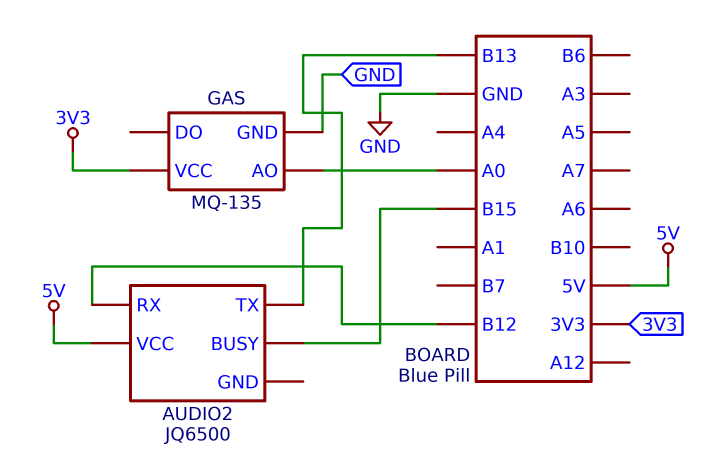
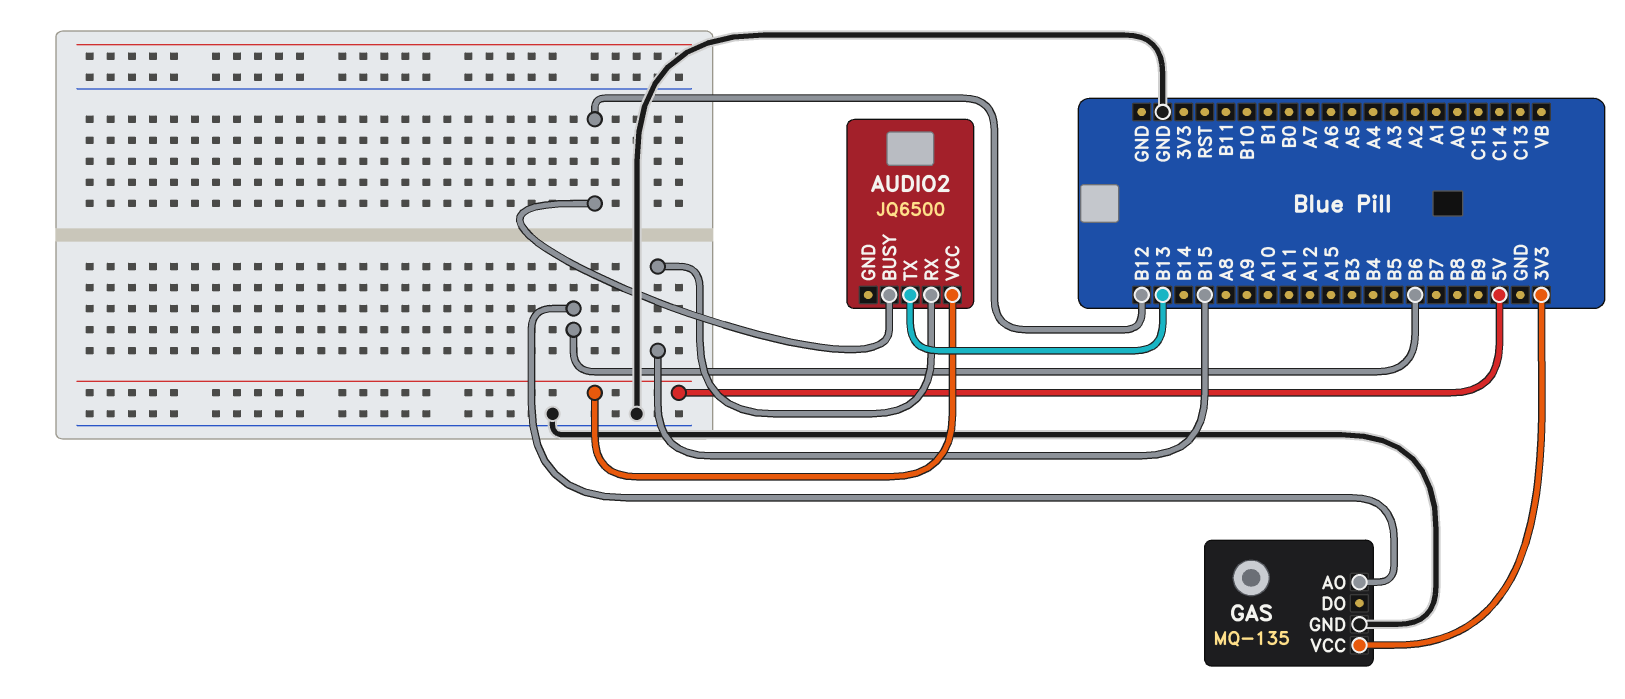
AUDIO2 pin BUSY: B15 -> B12
AUDIO2 pin RX: B12 -> B15
GAS pin AO: A0 -> B6

